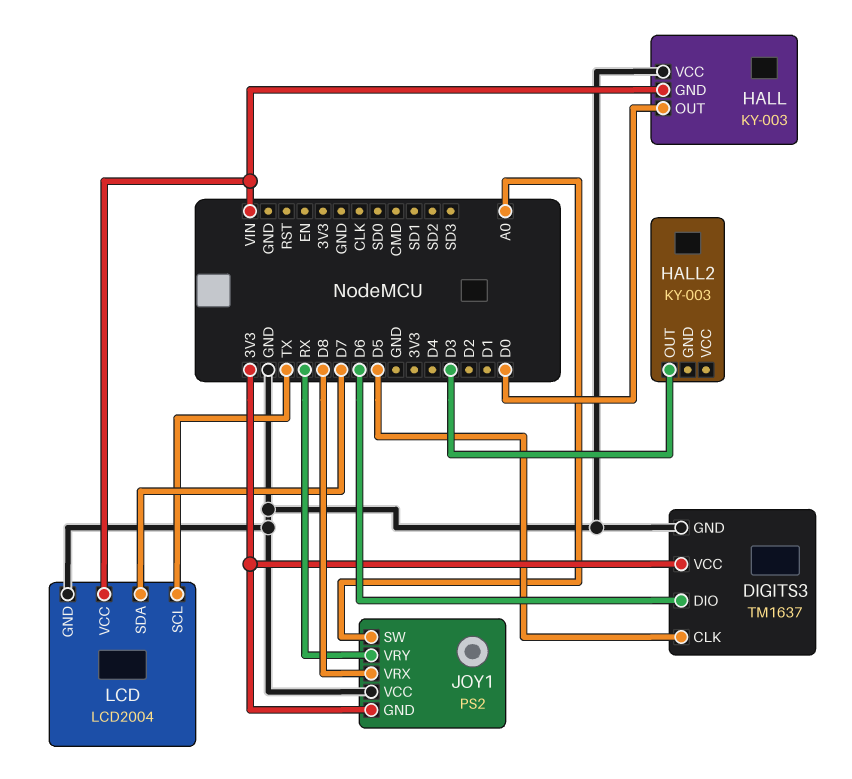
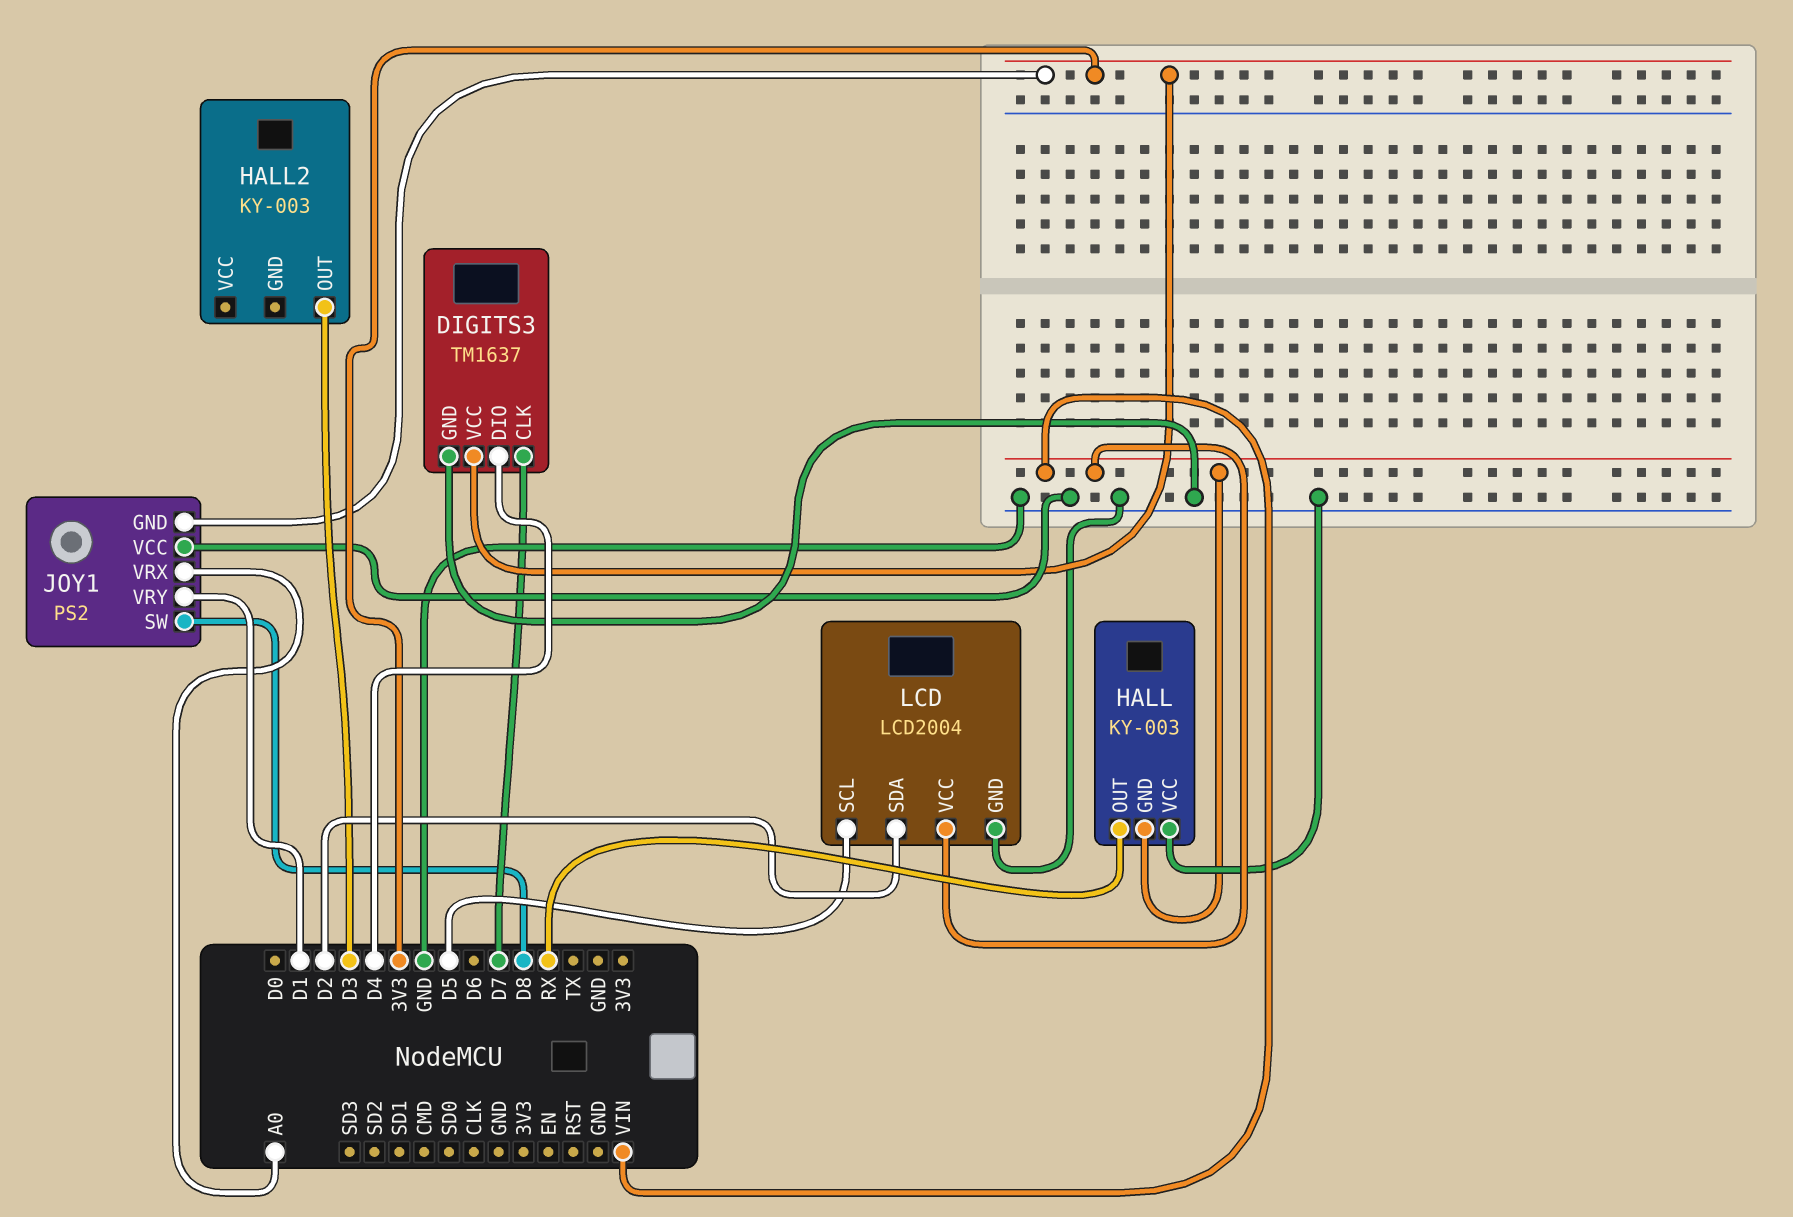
DIGITS3 pin CLK: D5 -> D7
DIGITS3 pin DIO: D6 -> D4
HALL pin OUT: D0 -> RX
JOY1 pin SW: A0 -> D8
JOY1 pin VRX: D8 -> A0
JOY1 pin VRY: RX -> D1
LCD pin SCL: TX -> D5
LCD pin SDA: D7 -> D2

